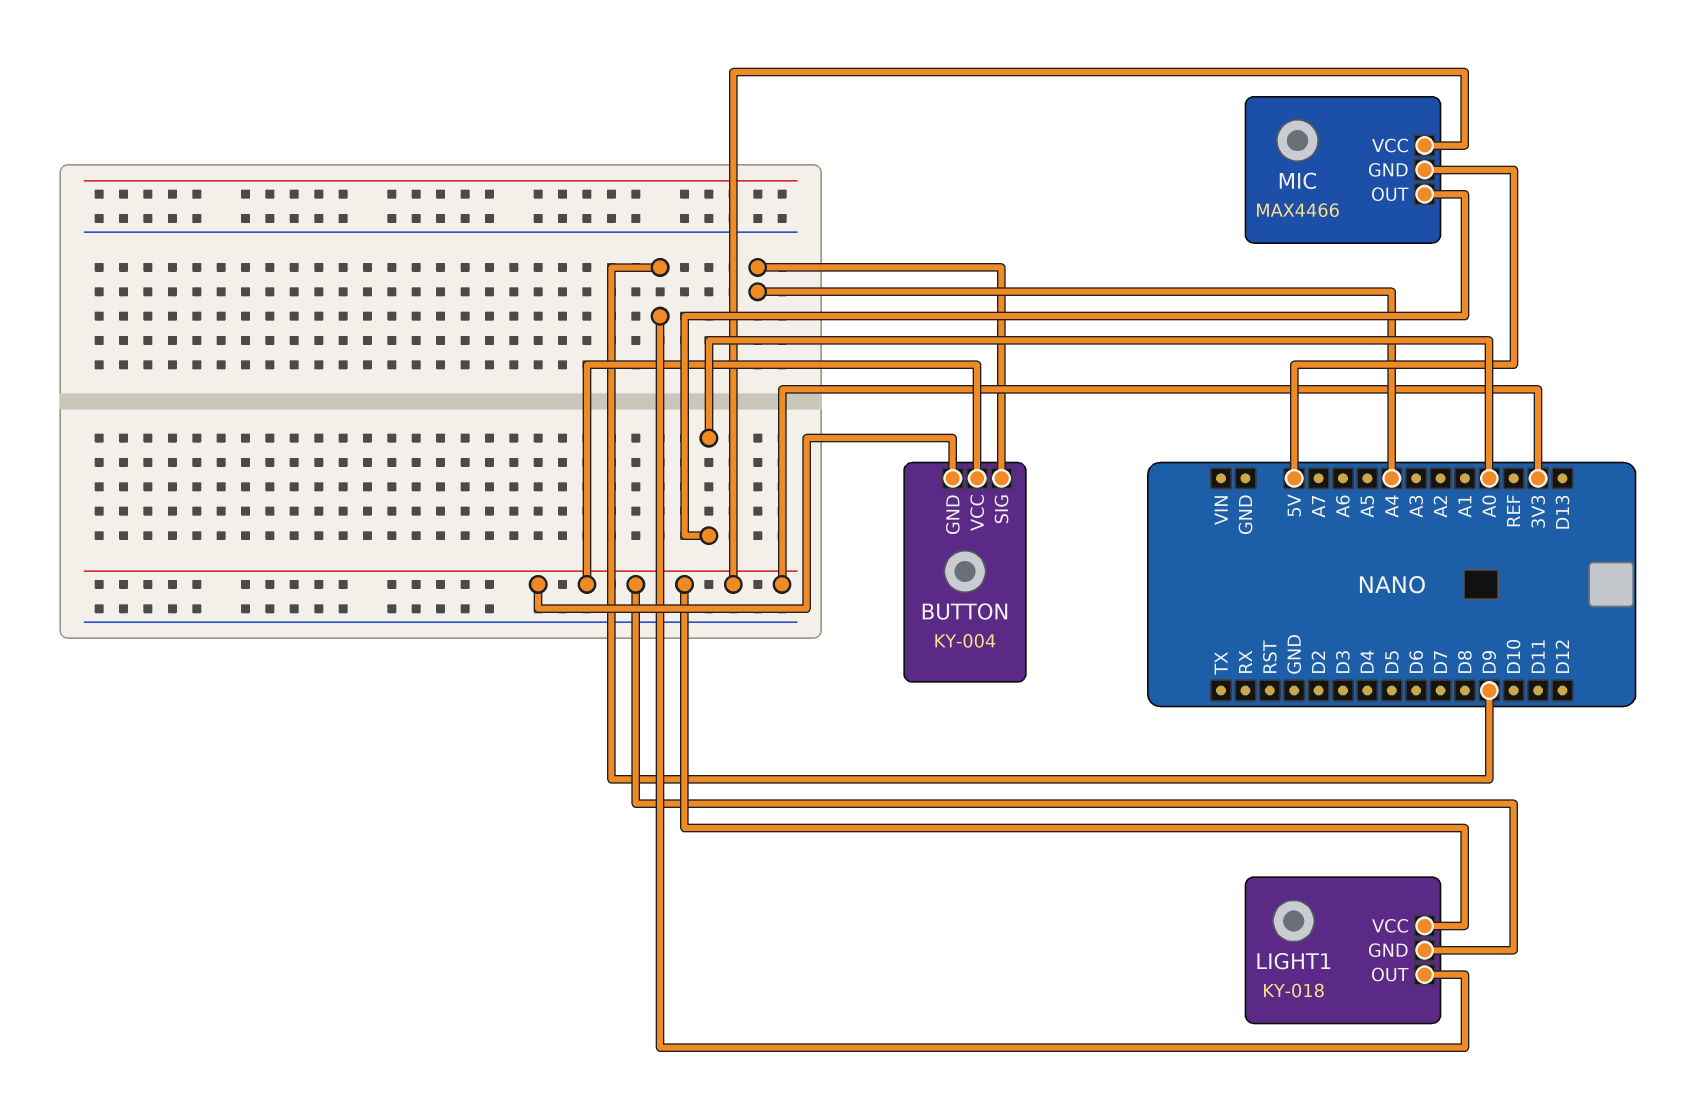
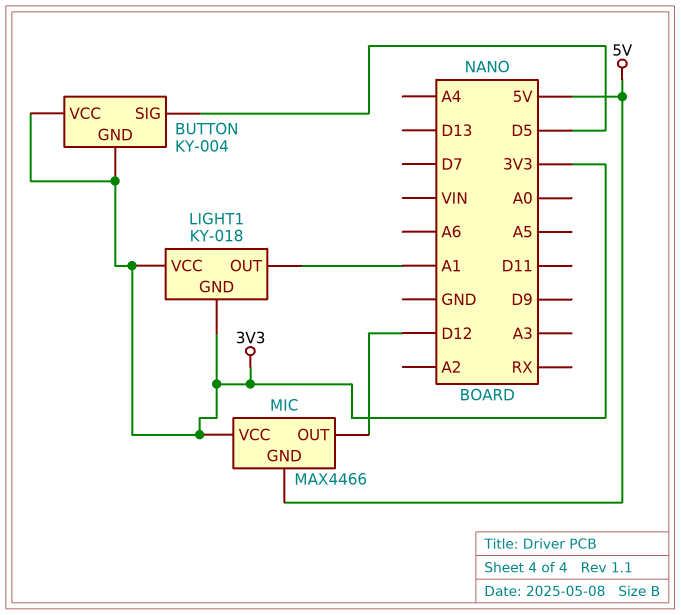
BUTTON pin SIG: A4 -> D5
LIGHT1 pin OUT: D9 -> A1
MIC pin OUT: A0 -> D12

